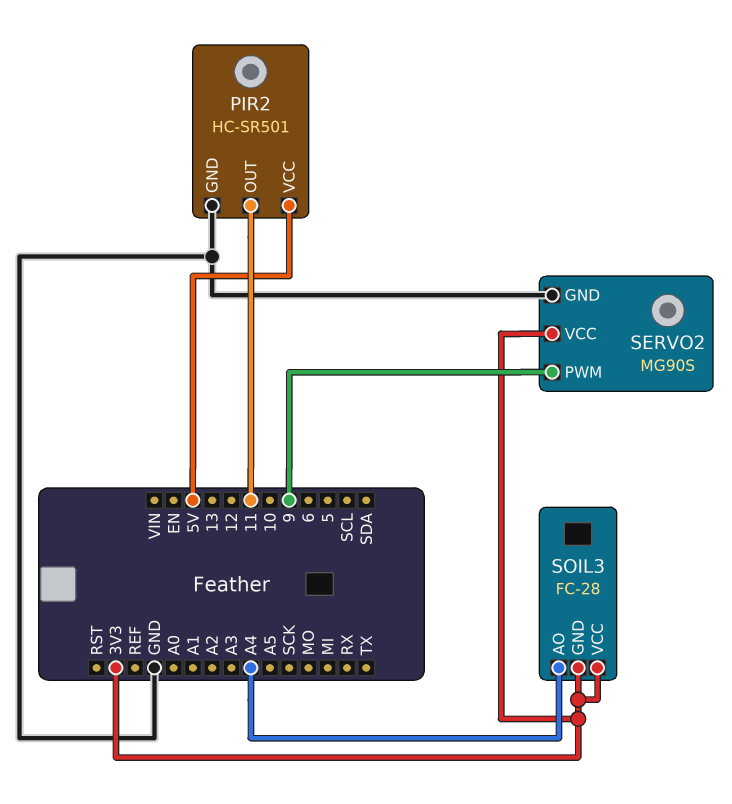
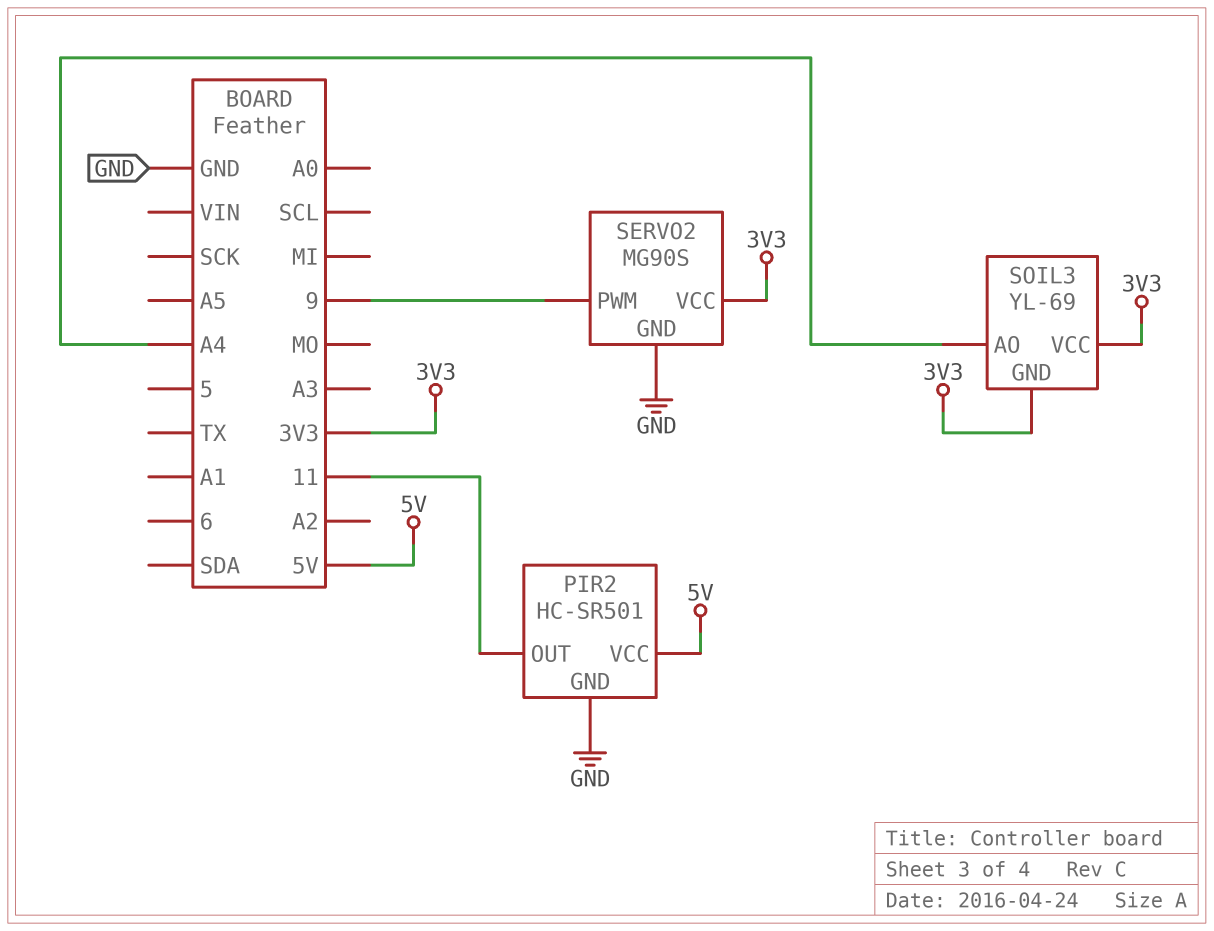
SOIL3: FC-28 -> YL-69

